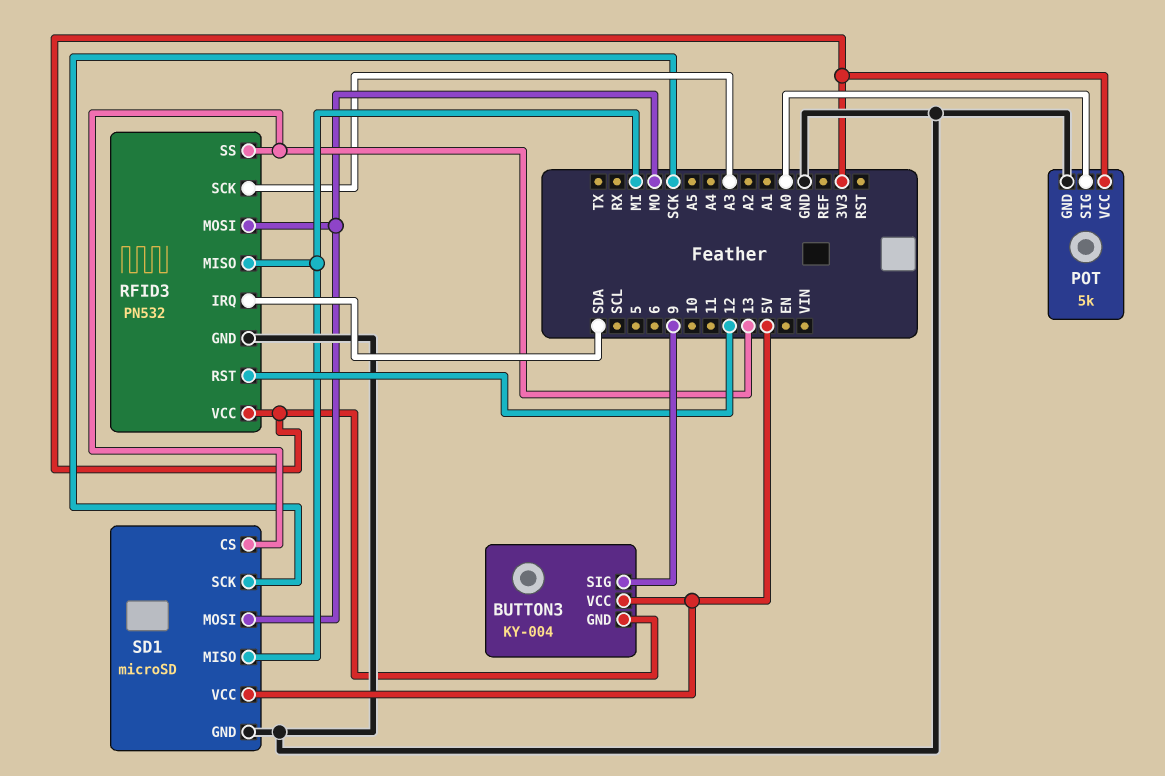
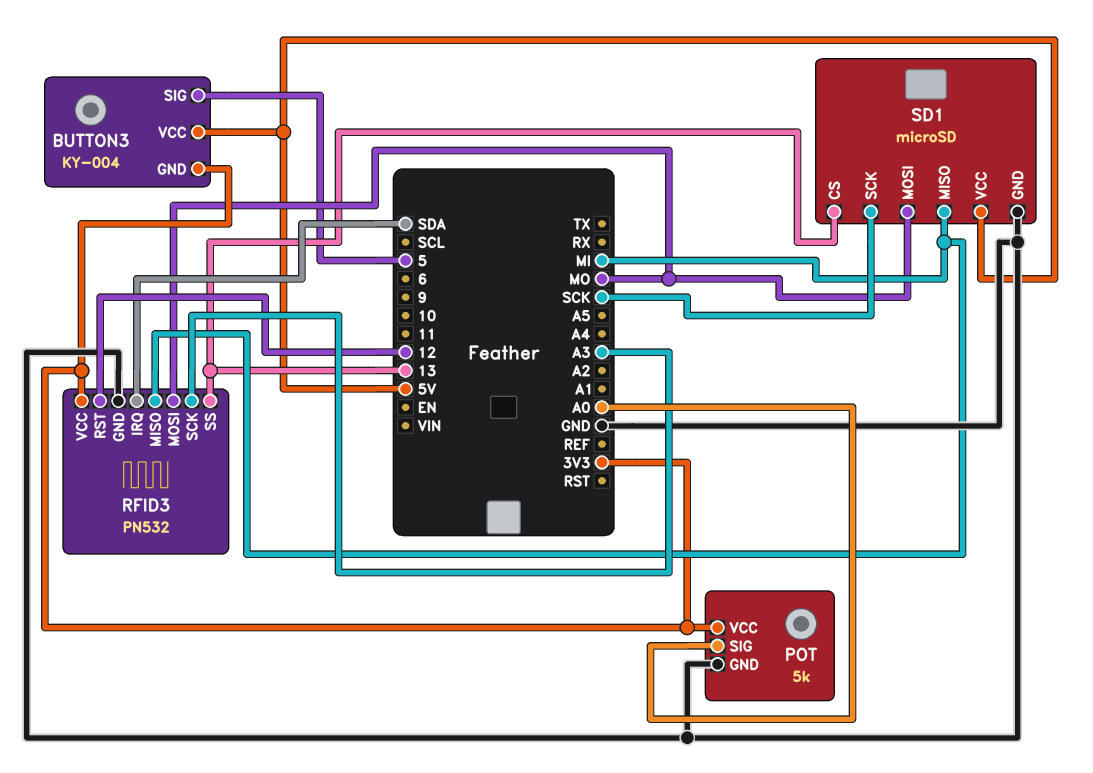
BUTTON3 pin SIG: 9 -> 5

